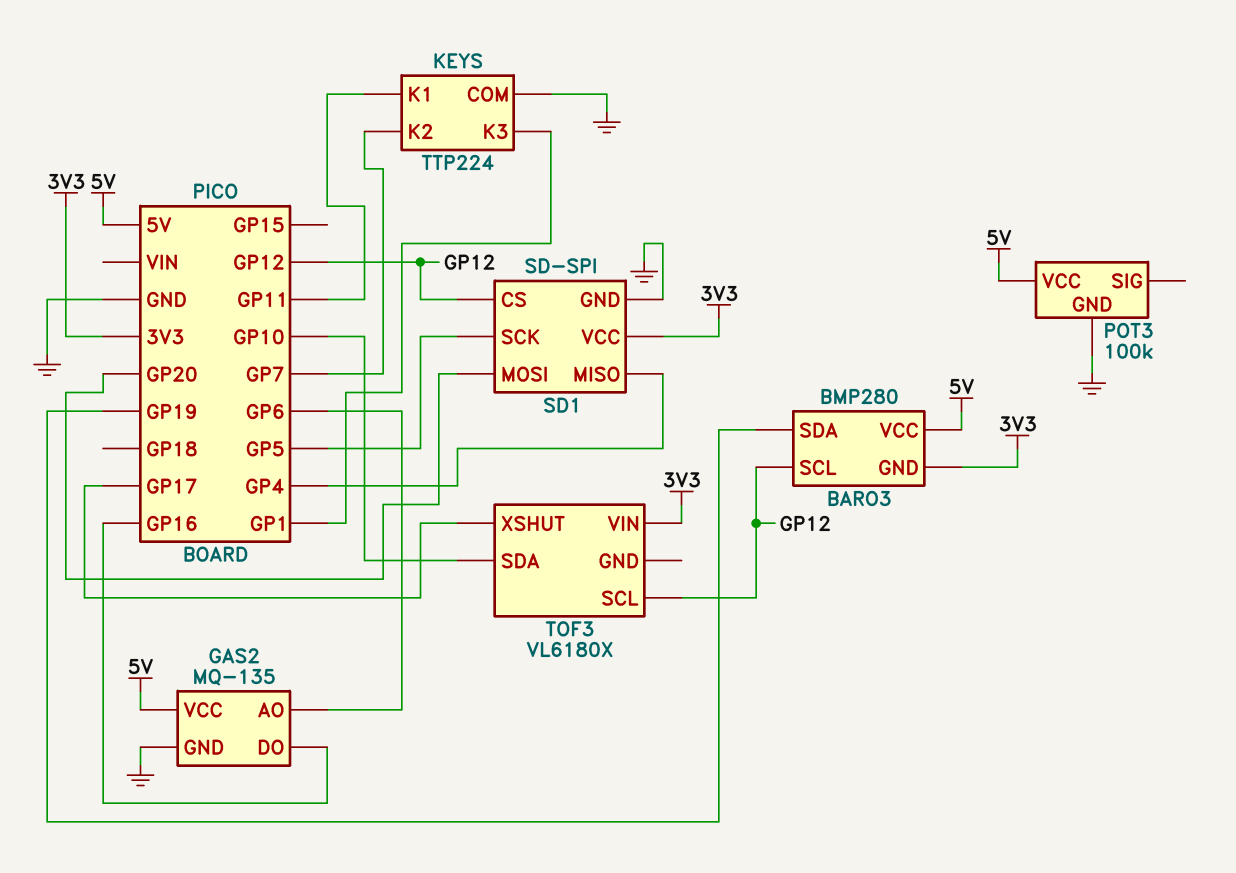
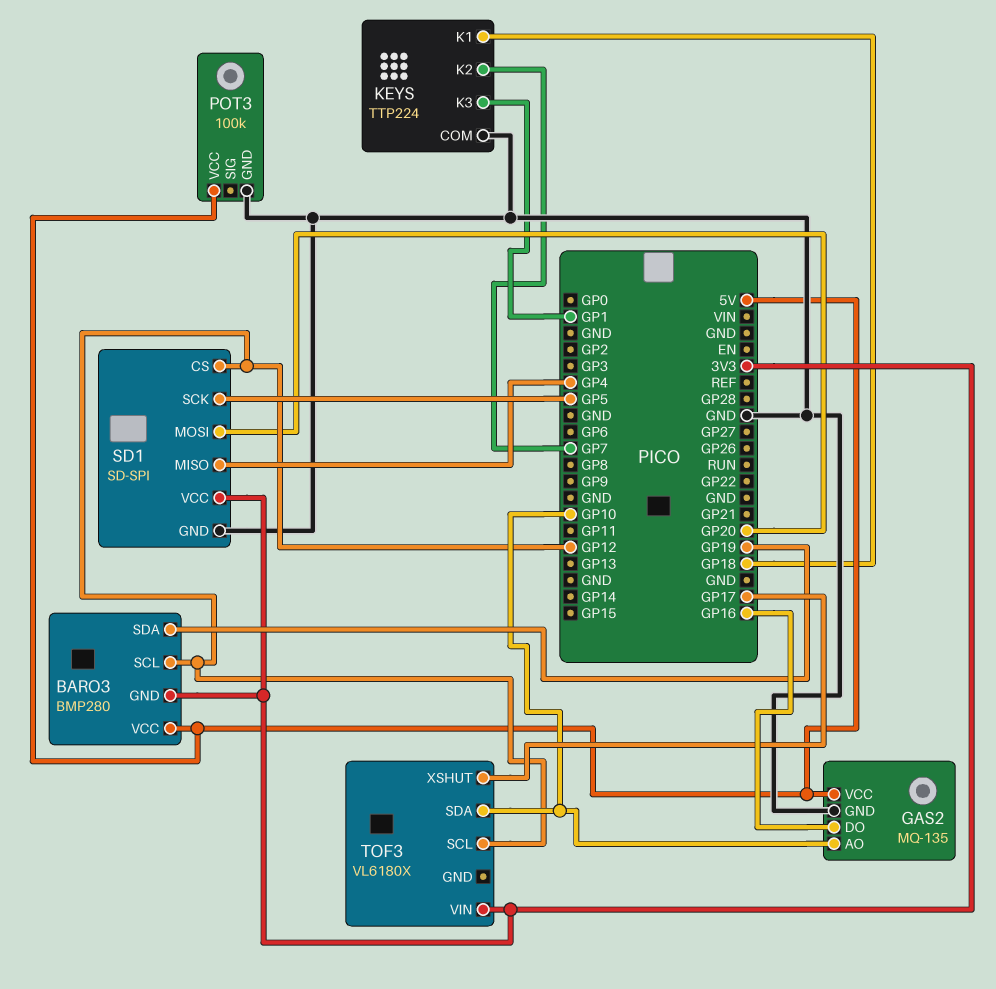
GAS2 pin AO: GP6 -> GP10
KEYS pin K1: GP11 -> GP18

